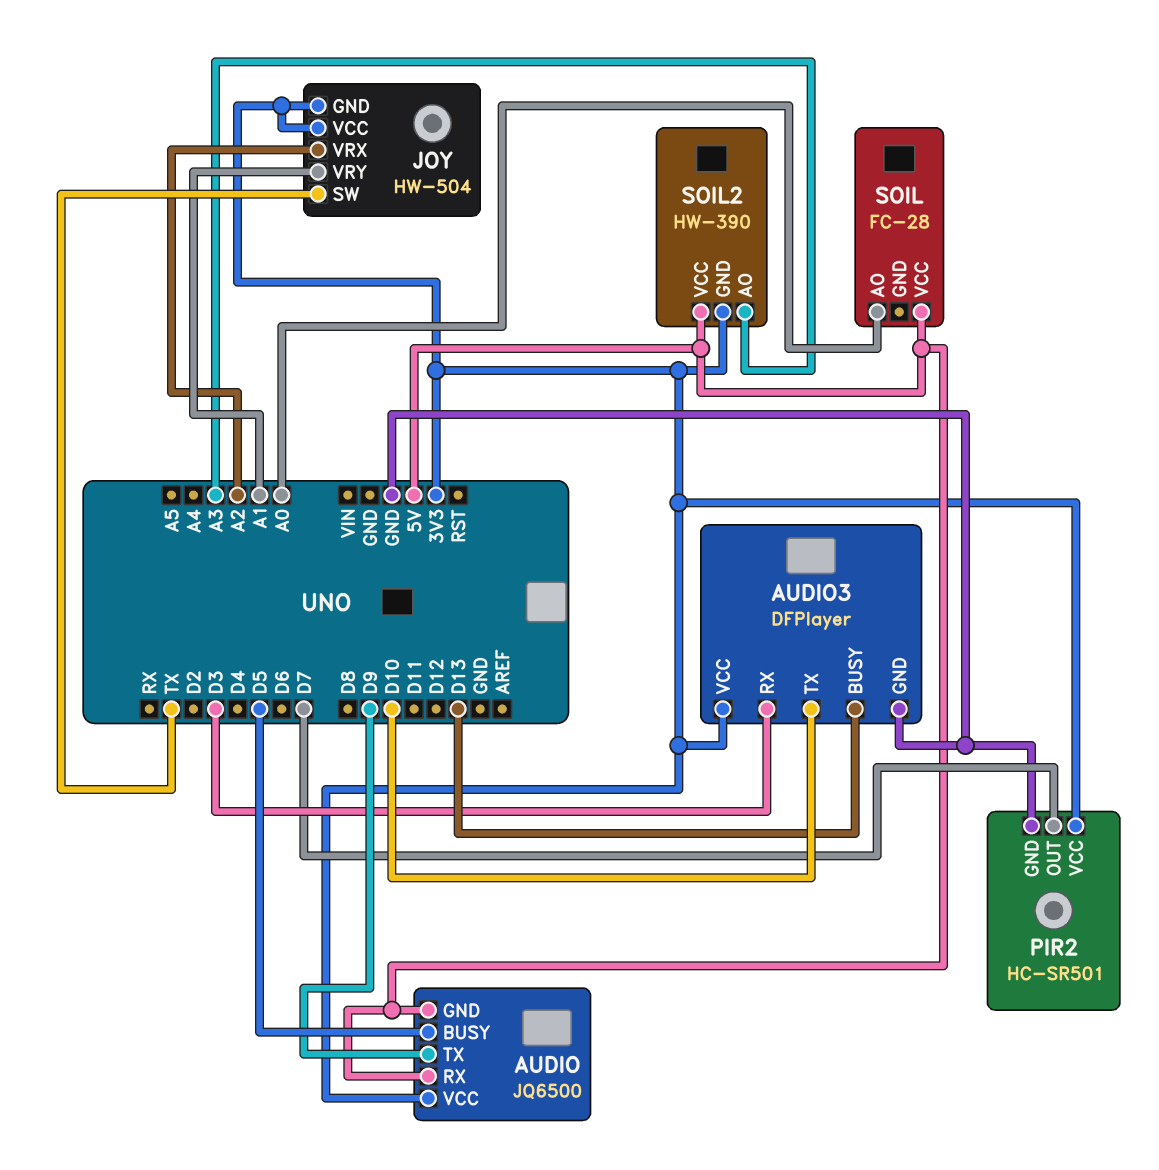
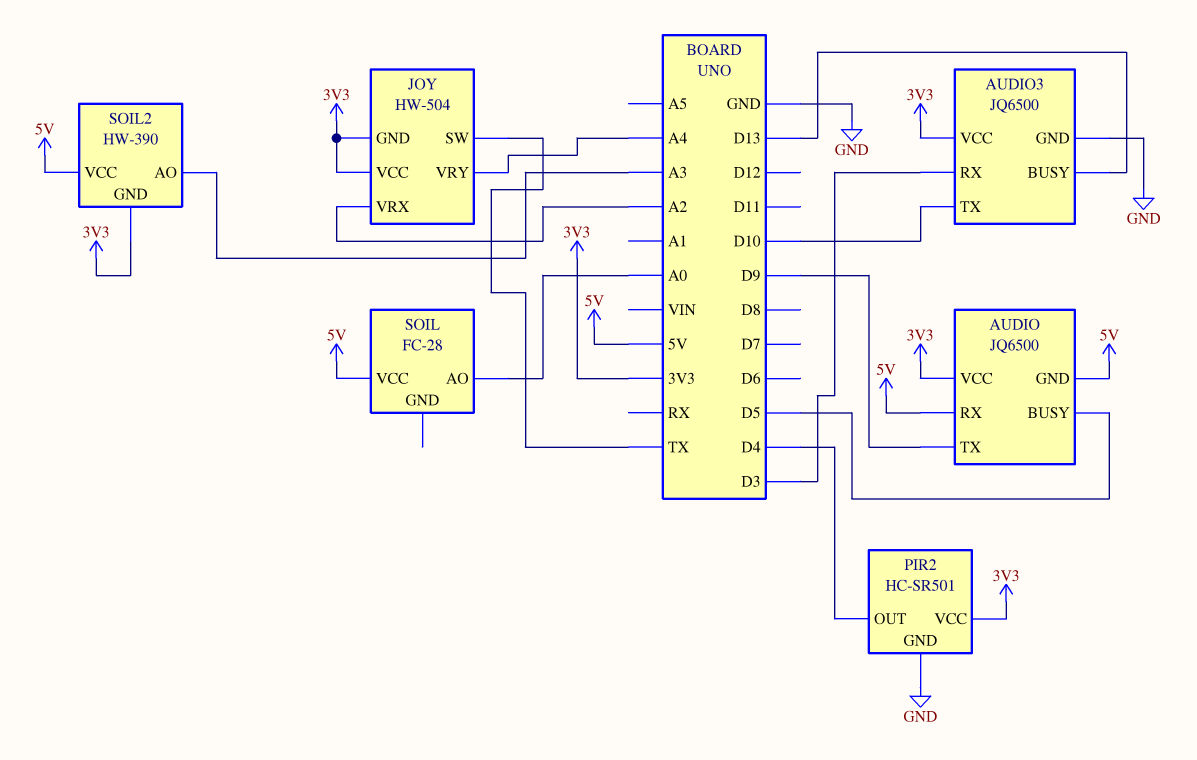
AUDIO3: DFPlayer -> JQ6500
JOY pin VRY: A1 -> A4
PIR2 pin OUT: D7 -> D4

